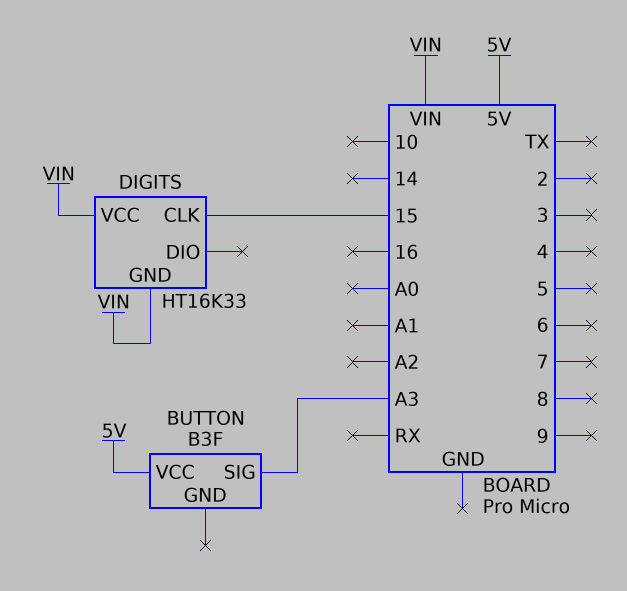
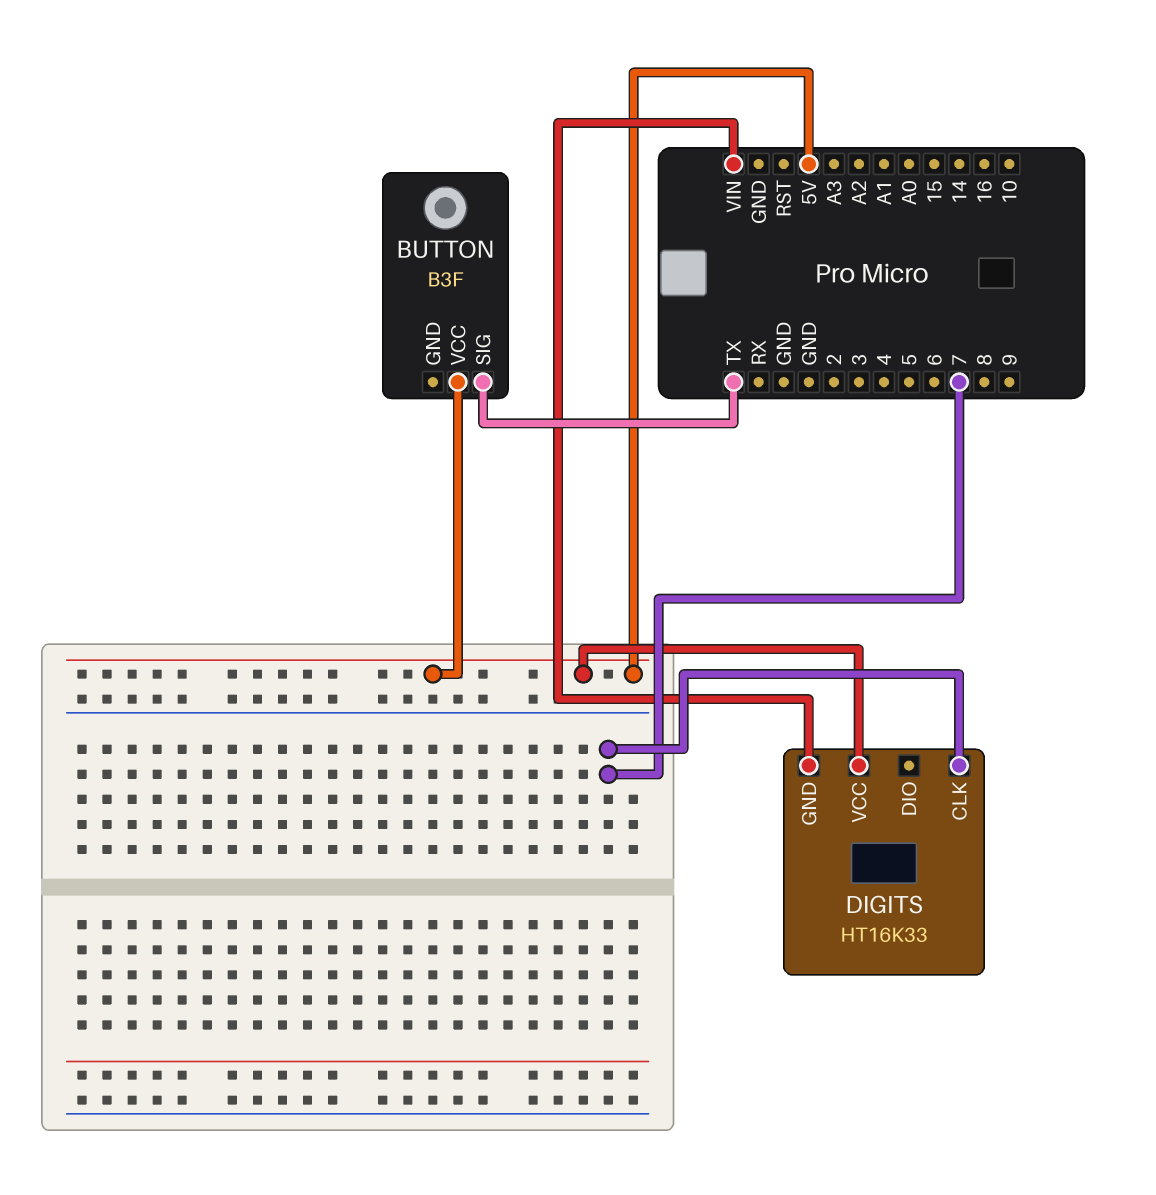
BUTTON pin SIG: A3 -> TX
DIGITS pin CLK: 15 -> 7
DIGITS pin VCC: VIN -> 5V

